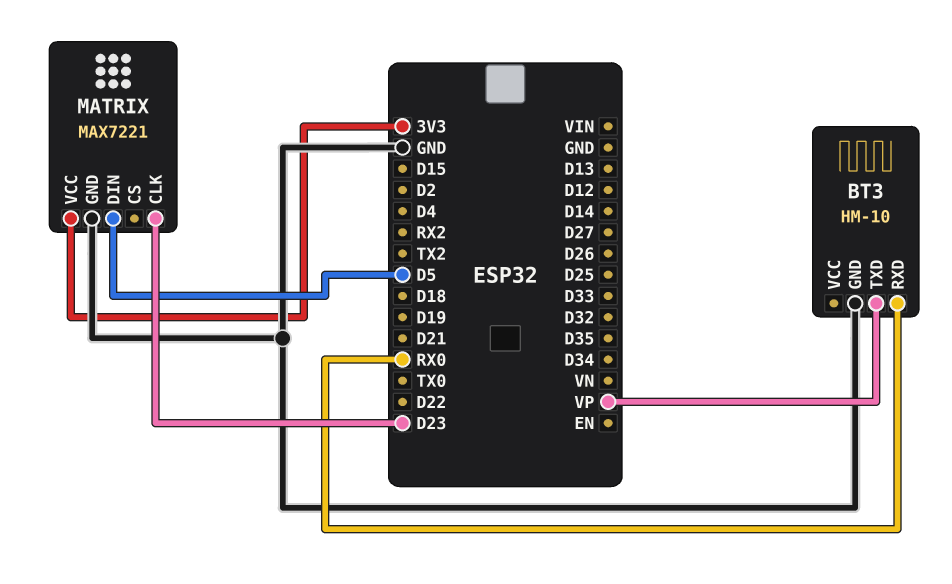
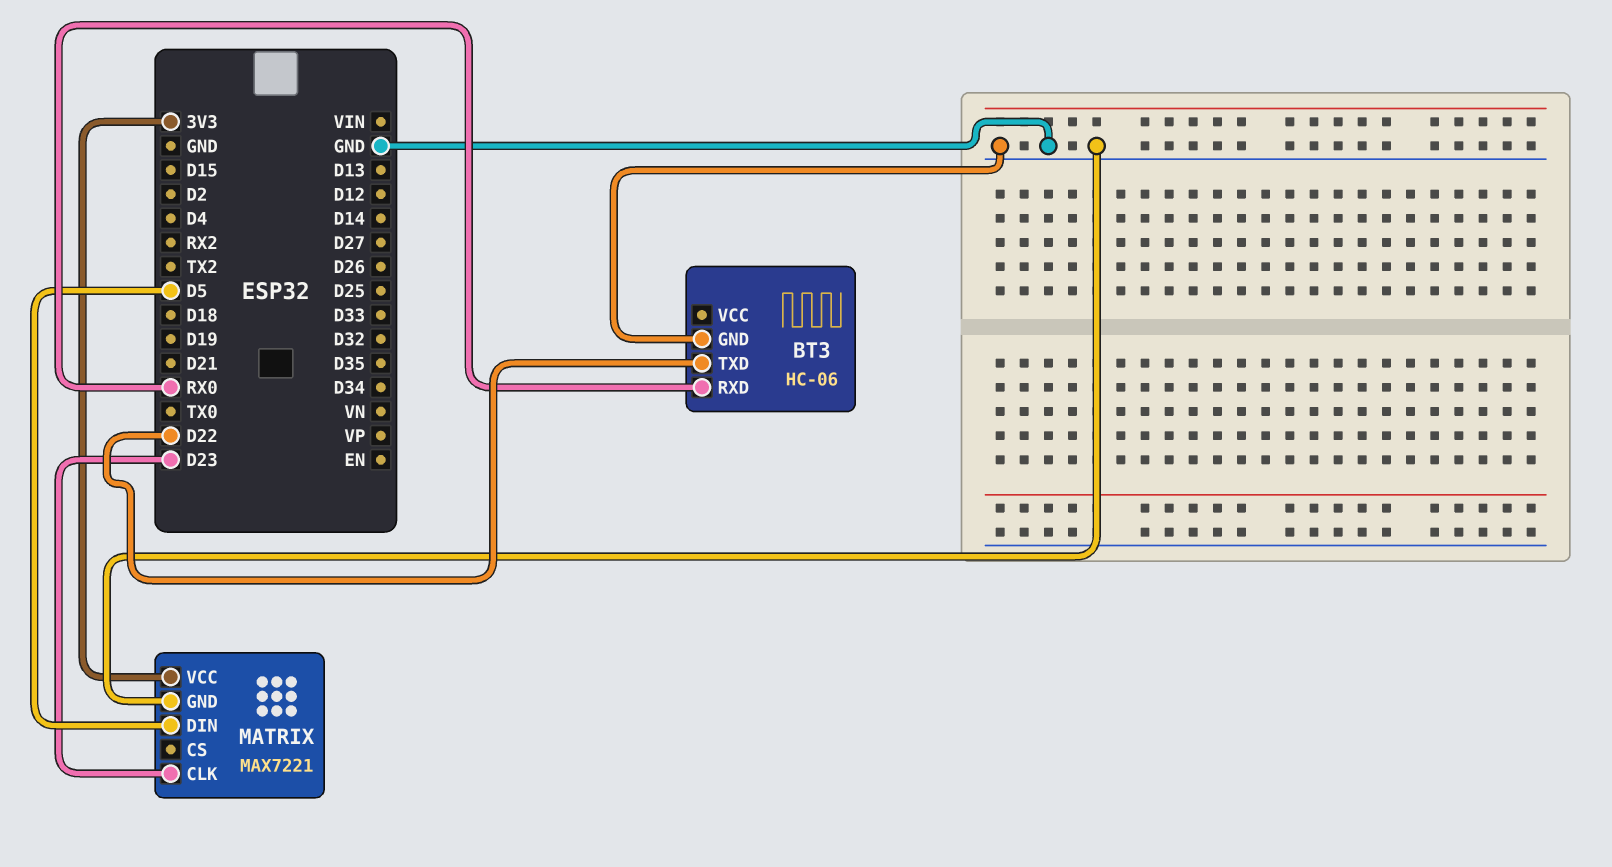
BT3: HM-10 -> HC-06
BT3 pin TXD: VP -> D22

